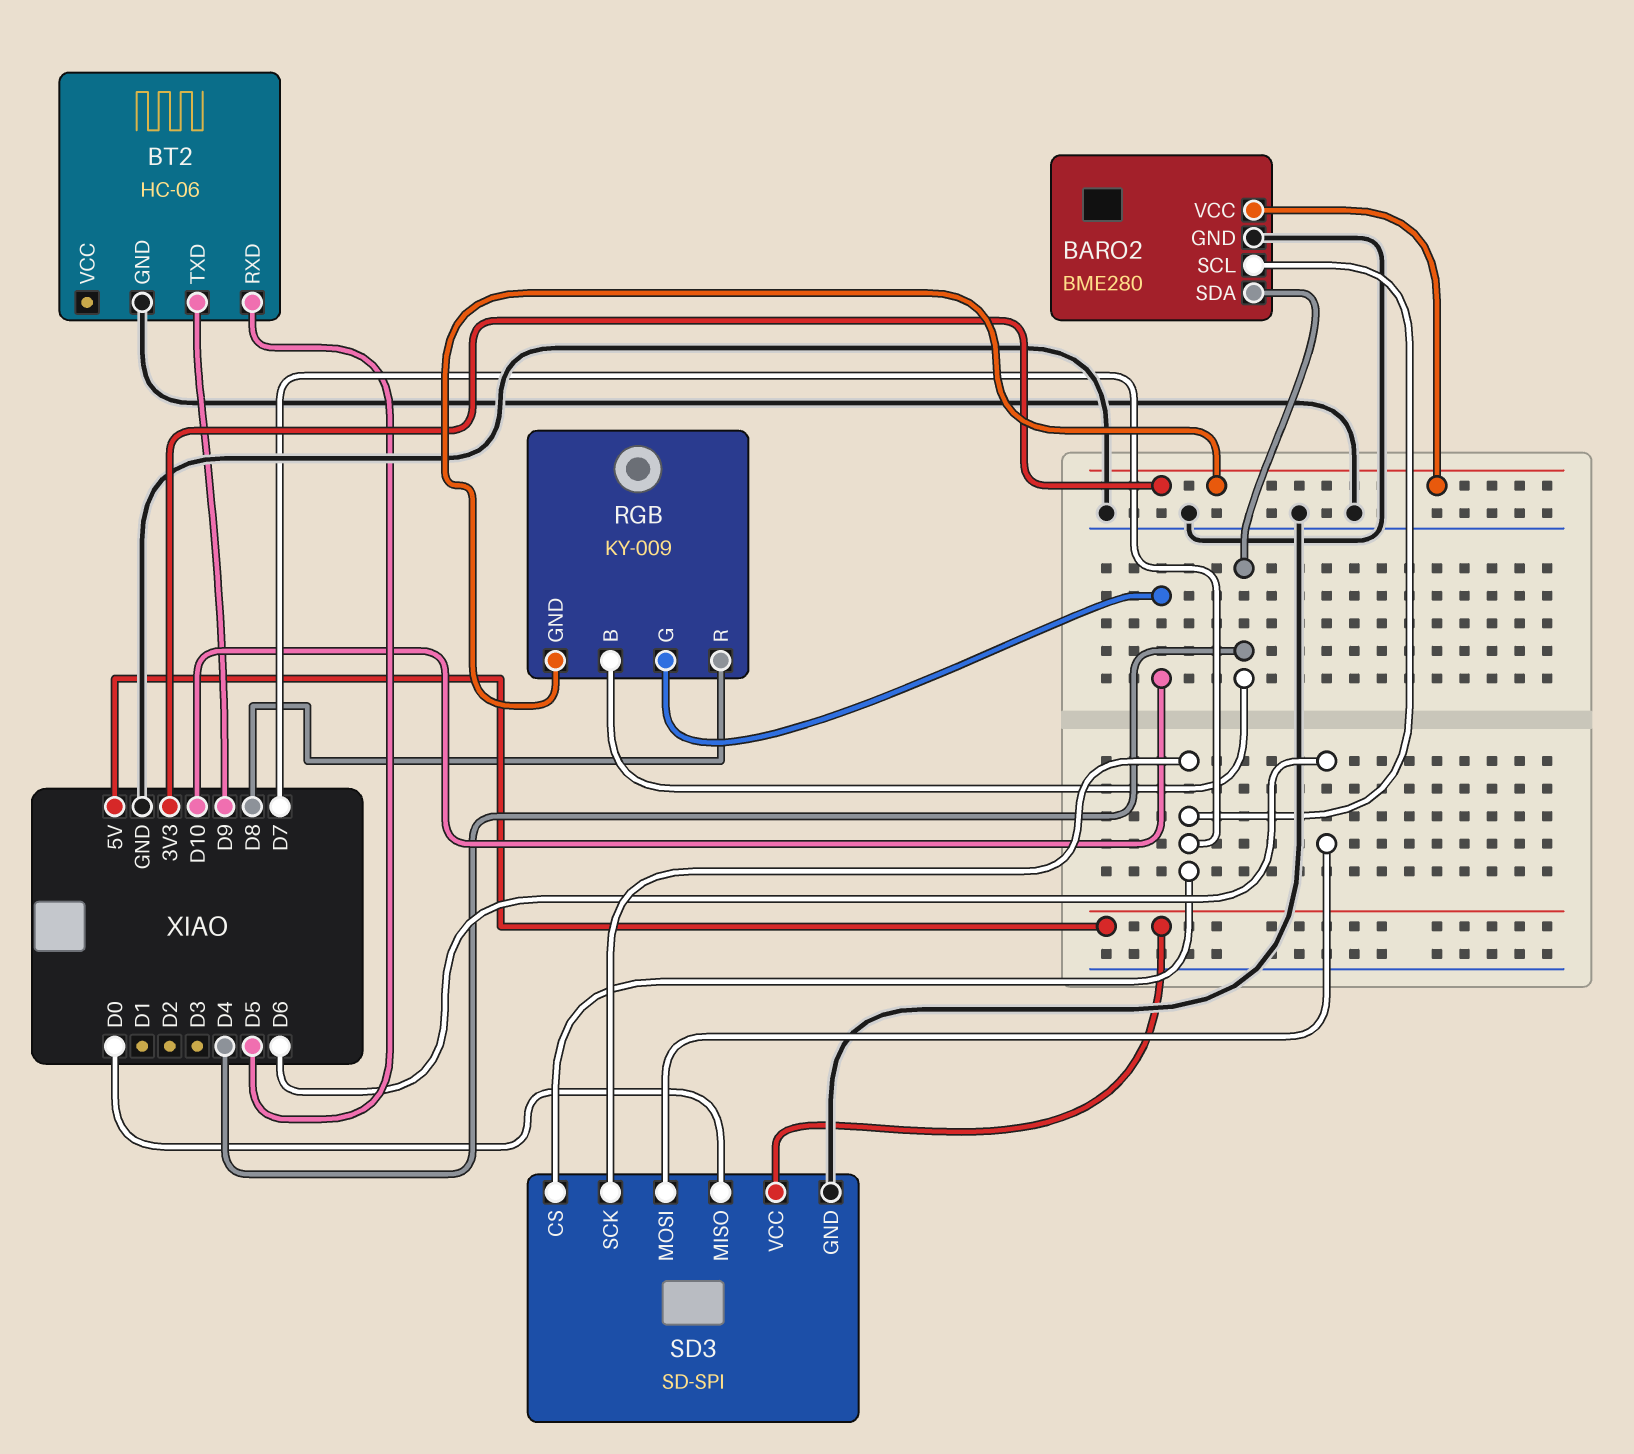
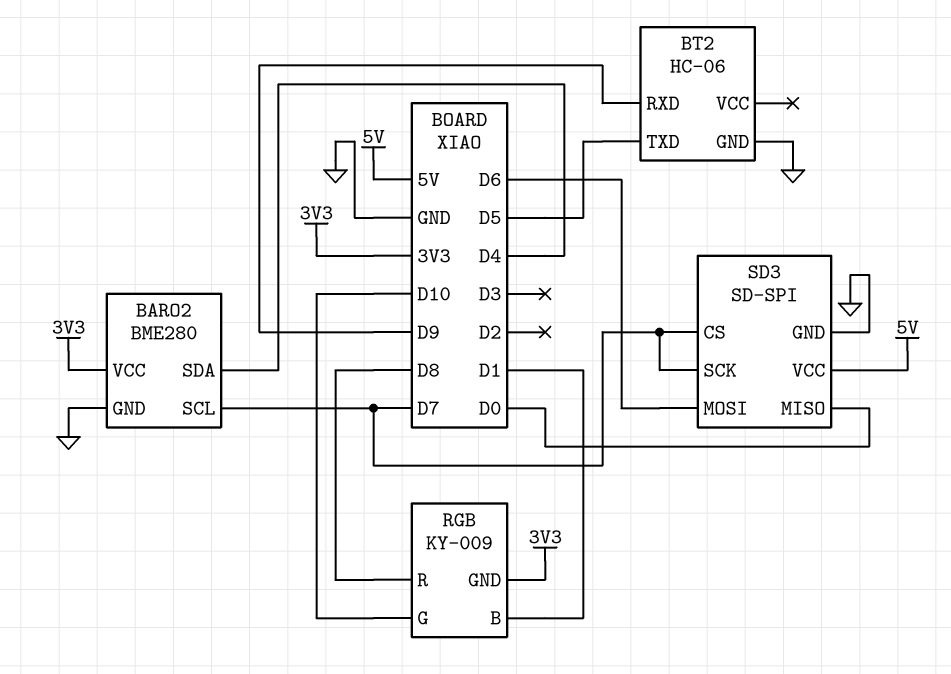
BT2 pin RXD: D5 -> D9
BT2 pin TXD: D9 -> D5
RGB pin B: D4 -> D1

